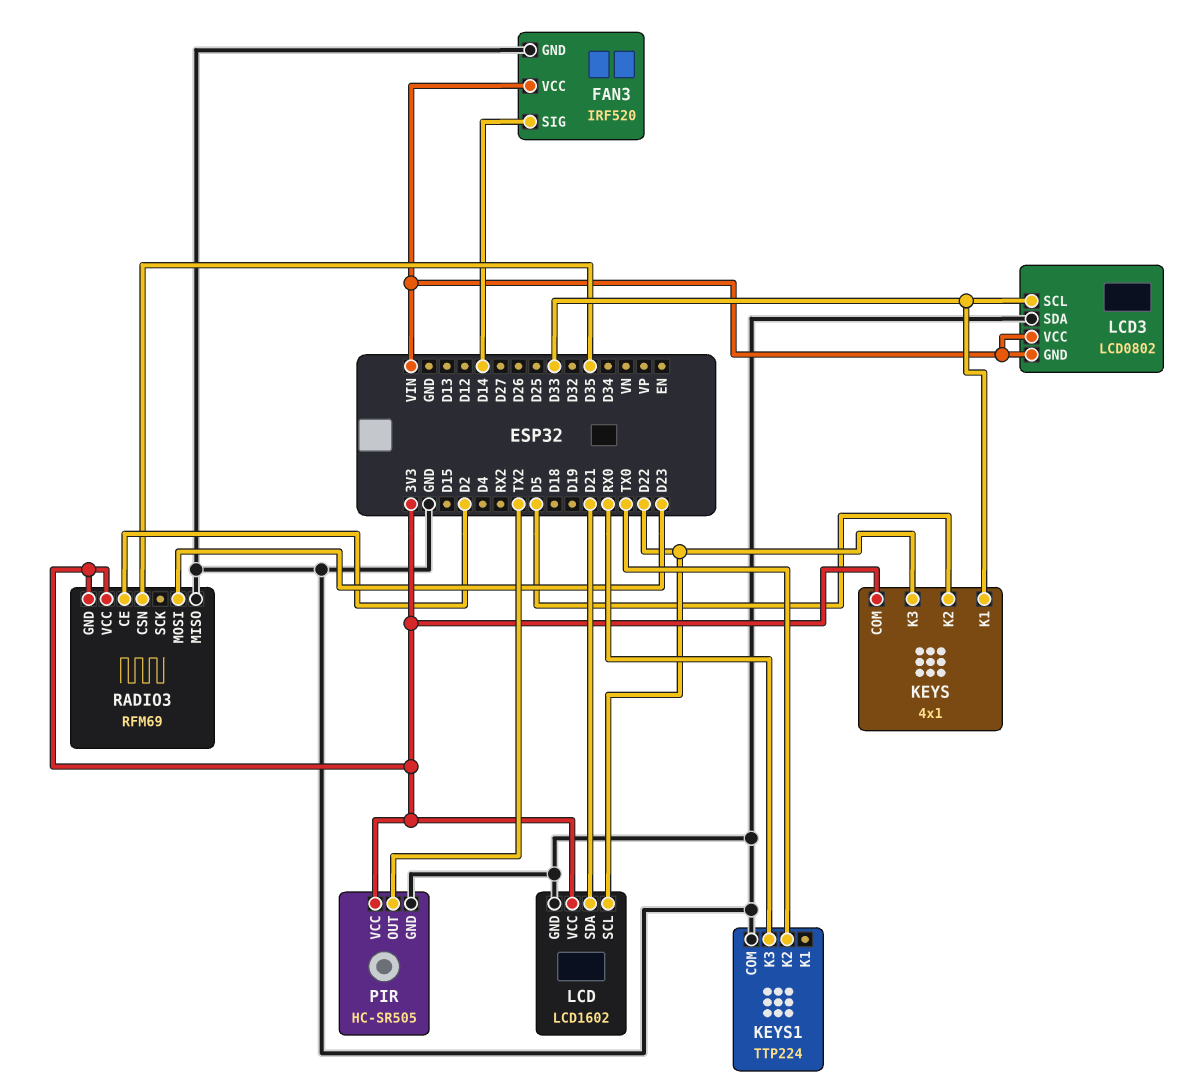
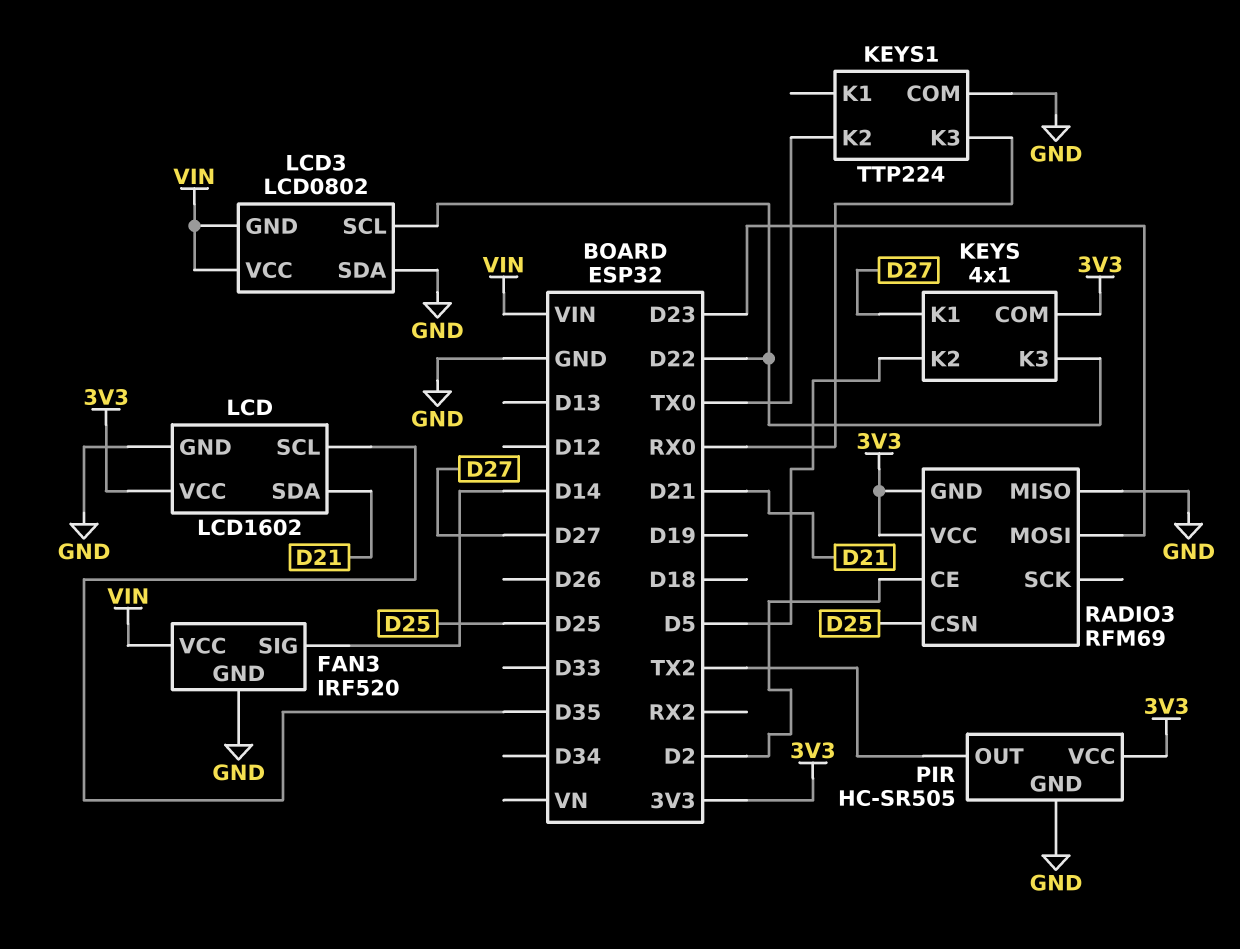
KEYS pin K1: D33 -> D27
LCD pin SCL: D22 -> D35
LCD3 pin SCL: D33 -> D22
RADIO3 pin CSN: D35 -> D25

